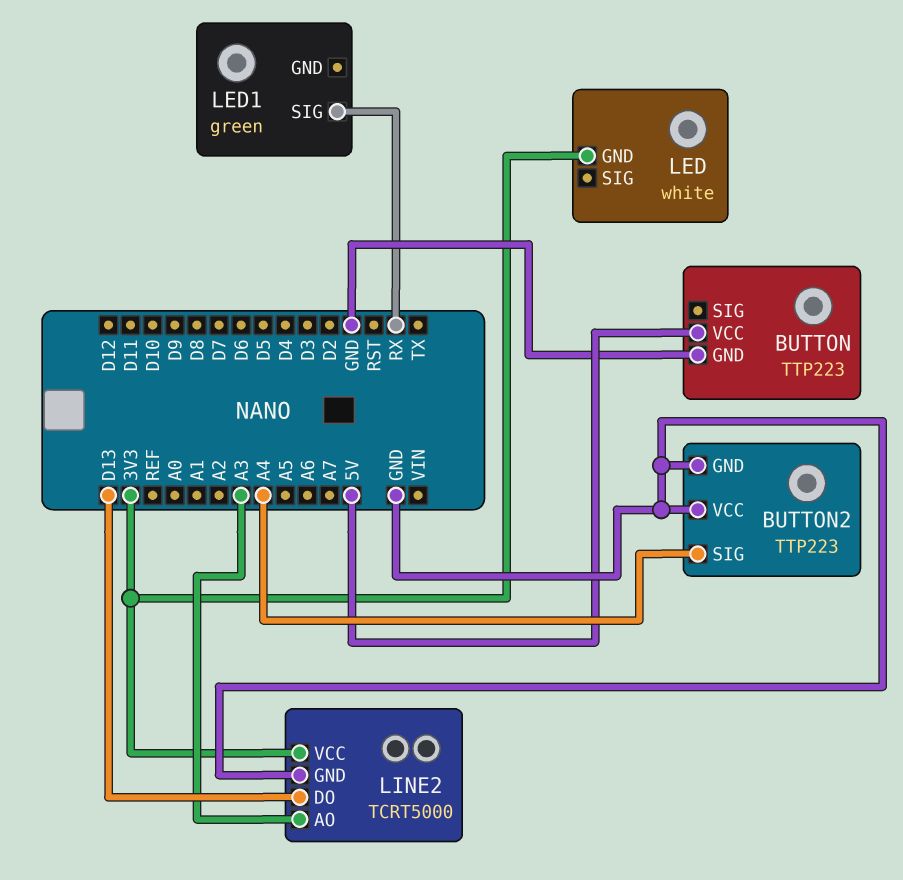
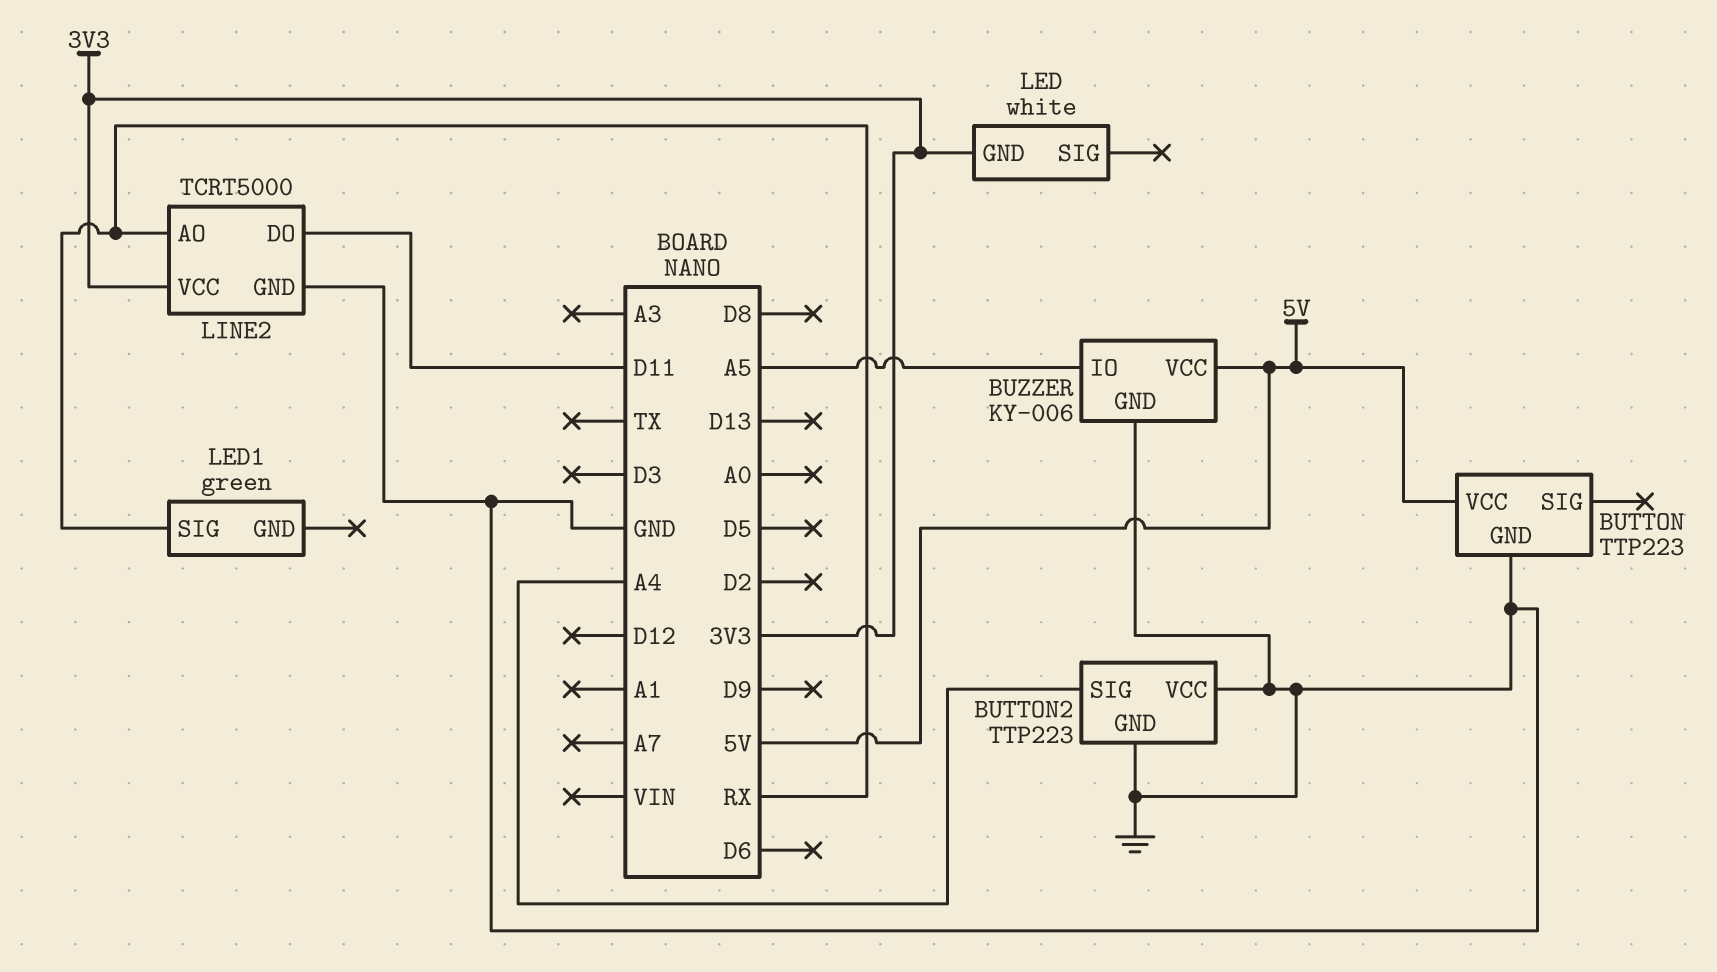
BUZZER: none -> KY-006
BUZZER pin GND: none -> GND
BUZZER pin IO: none -> A5
BUZZER pin VCC: none -> 5V
LINE2 pin AO: A3 -> RX
LINE2 pin DO: D13 -> D11

